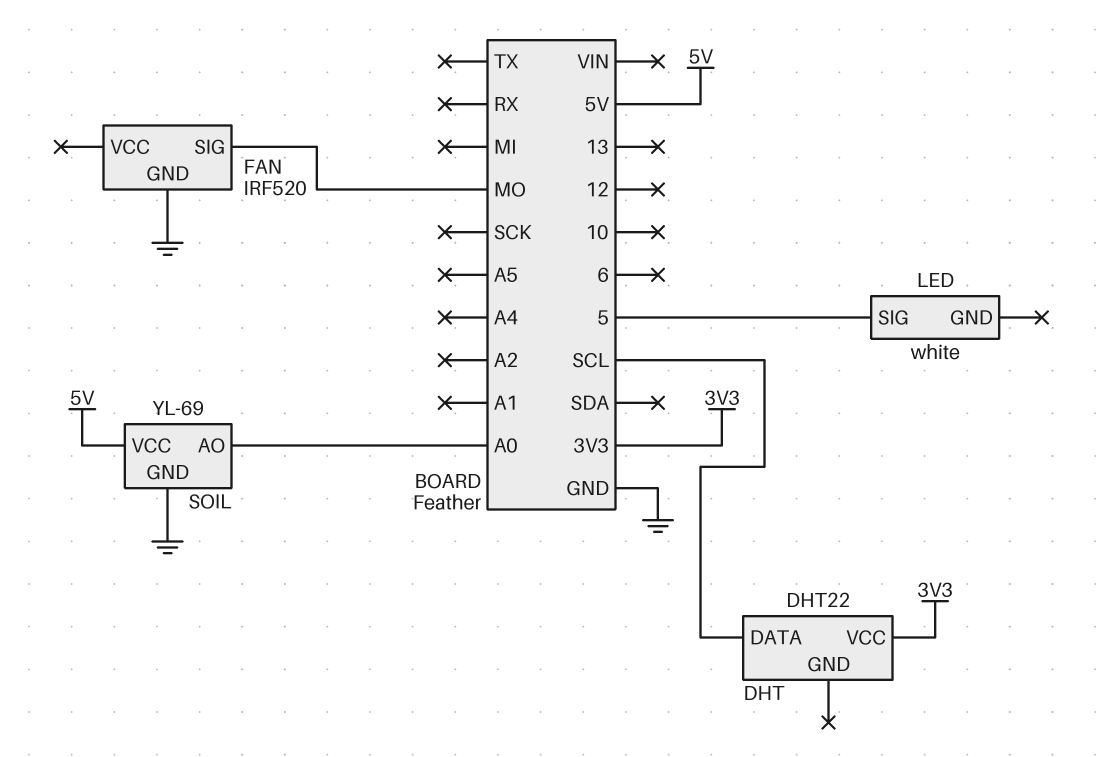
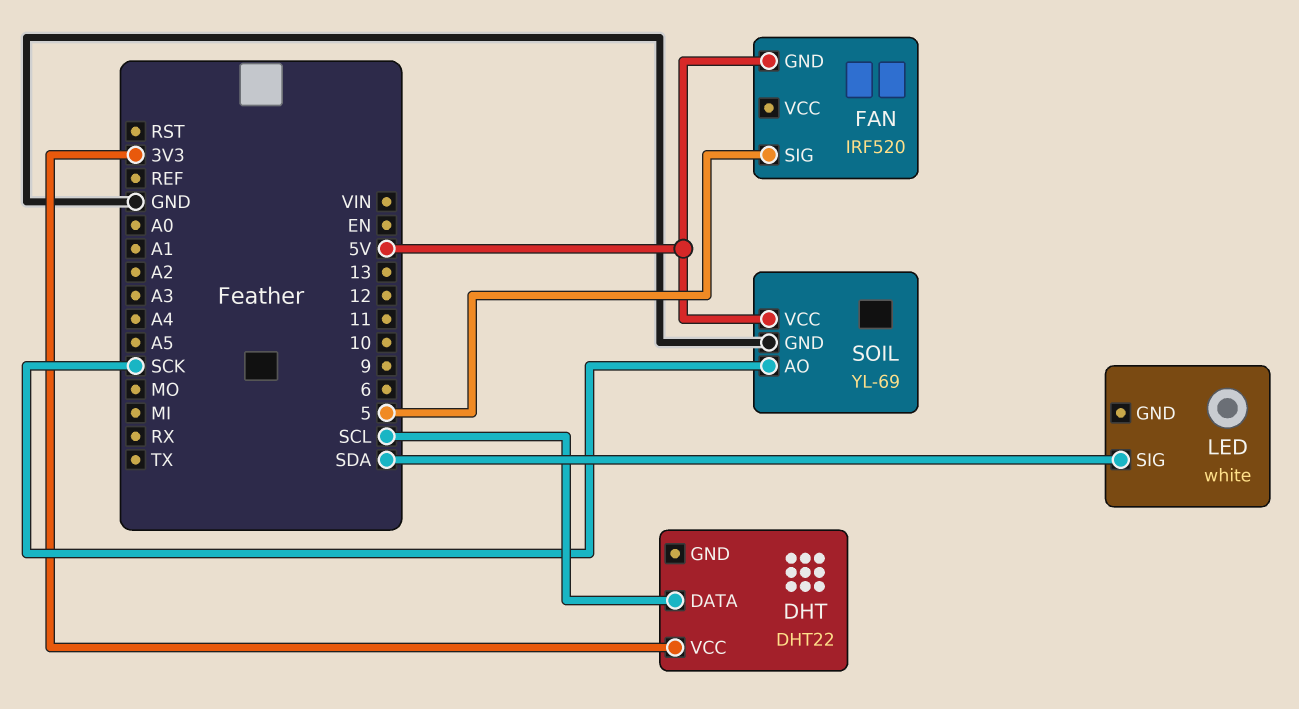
FAN pin GND: GND -> 5V
FAN pin SIG: MO -> 5
LED pin SIG: 5 -> SDA
SOIL pin AO: A0 -> SCK

